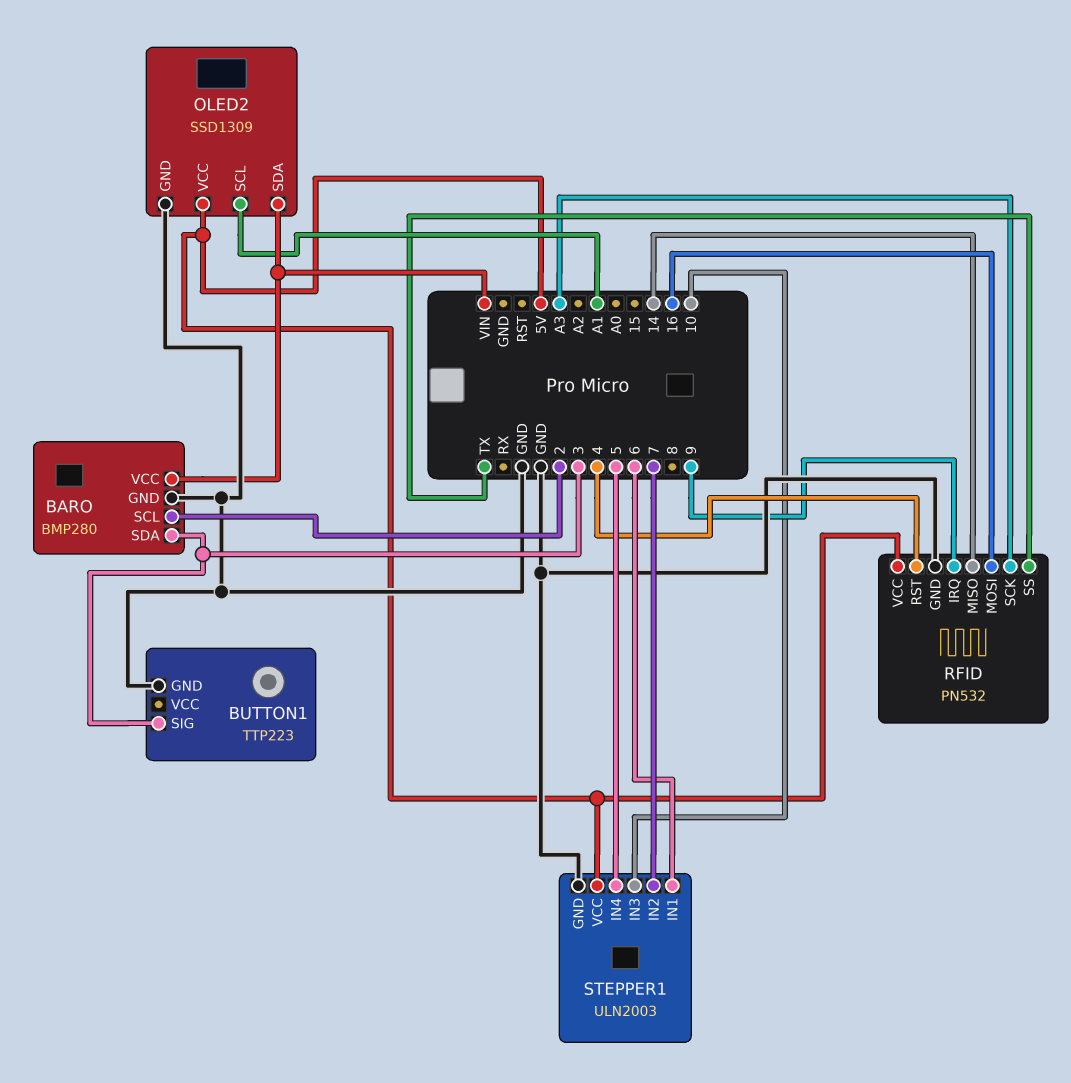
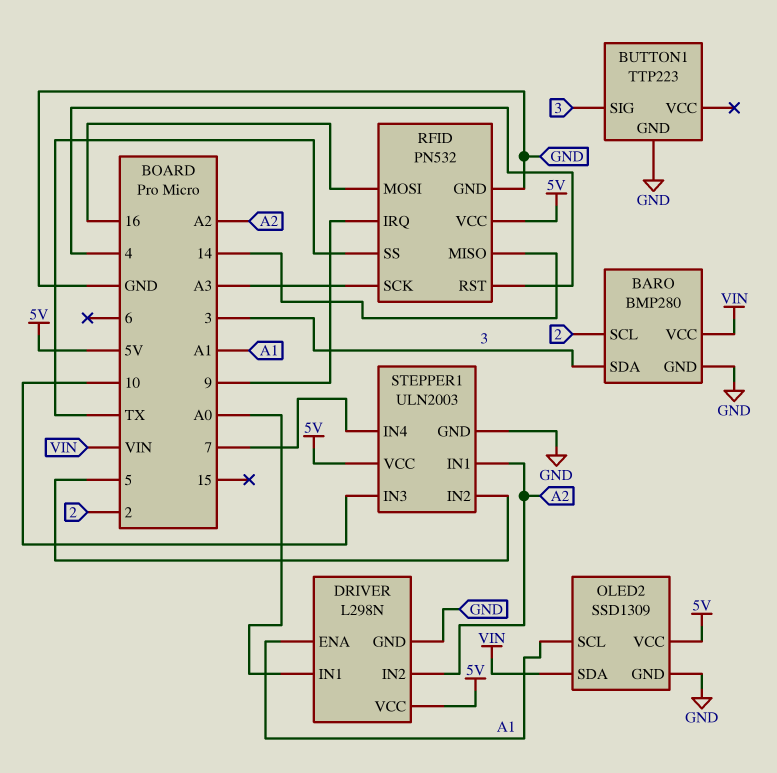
DRIVER: none -> L298N
DRIVER pin ENA: none -> A1
DRIVER pin GND: none -> GND
DRIVER pin IN1: none -> A0
DRIVER pin IN2: none -> A2
DRIVER pin VCC: none -> 5V
STEPPER1 pin IN1: 6 -> A2
STEPPER1 pin IN2: 7 -> 5
STEPPER1 pin IN4: 5 -> 7

